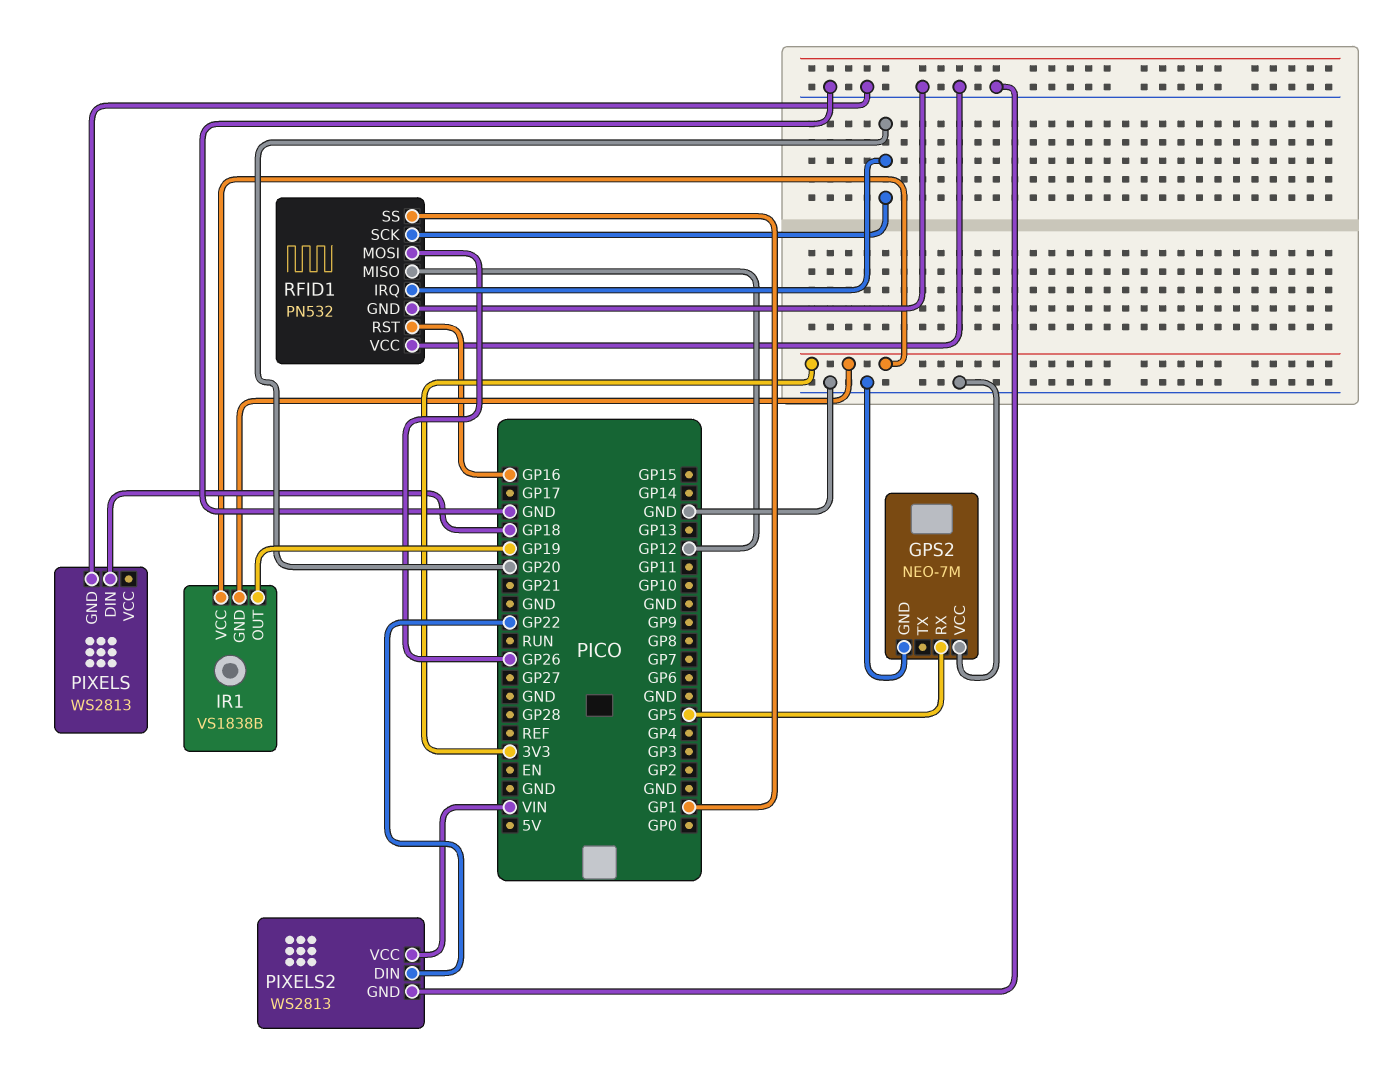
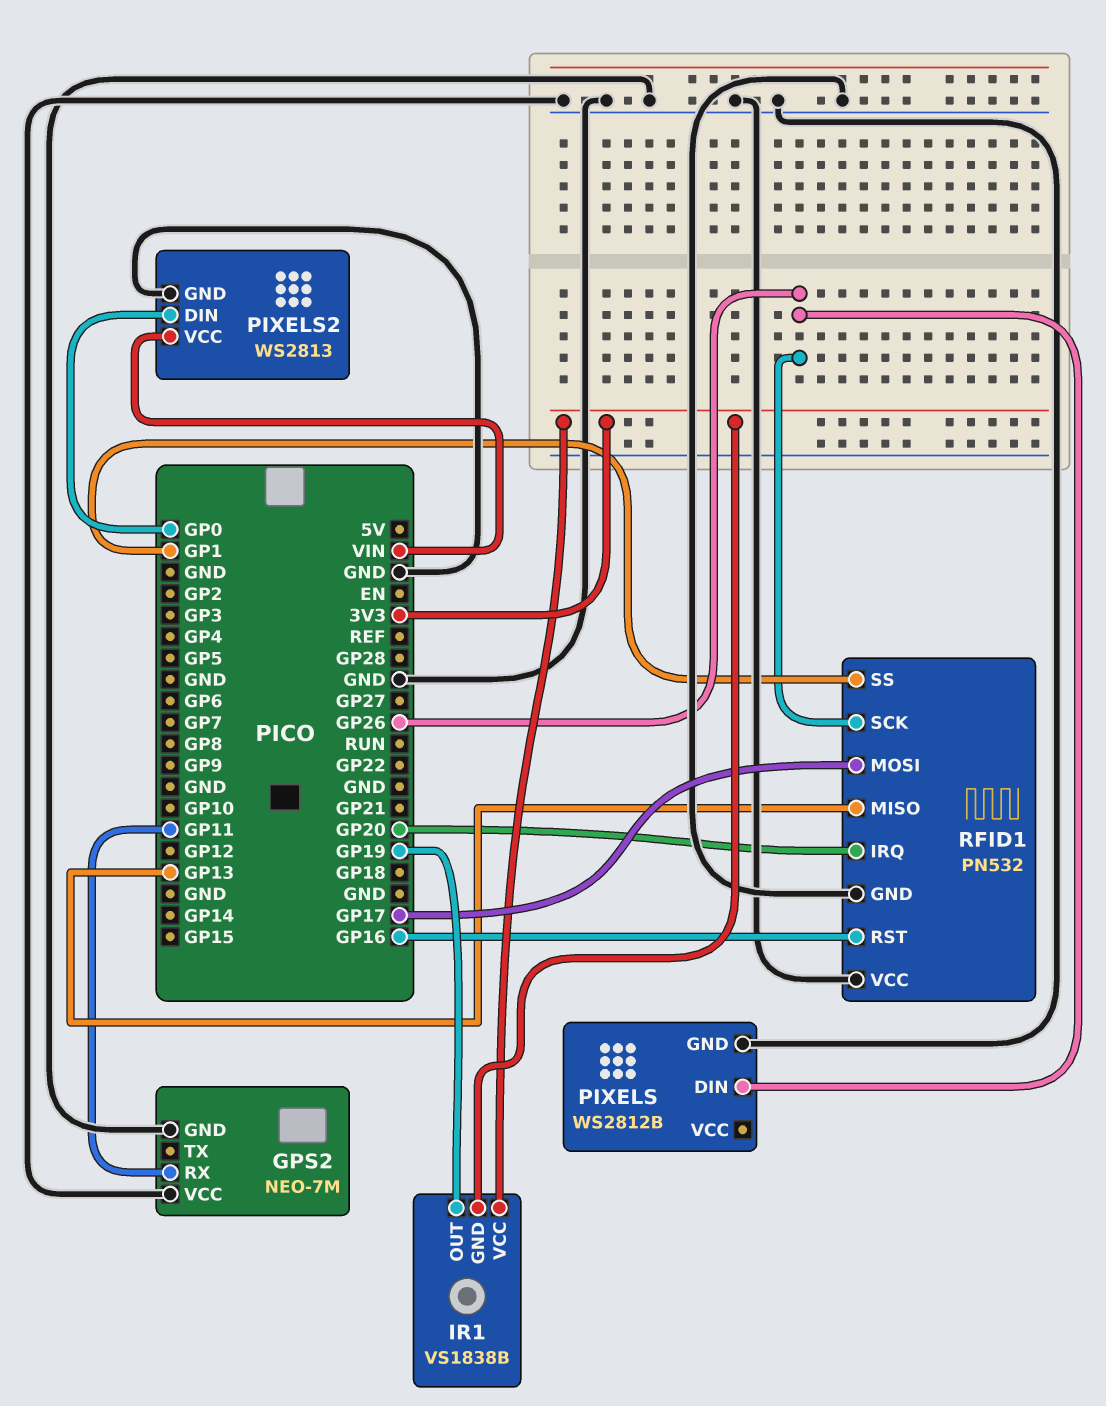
GPS2 pin RX: GP5 -> GP11
PIXELS: WS2813 -> WS2812B
PIXELS pin DIN: GP18 -> GP26
PIXELS2 pin DIN: GP22 -> GP0
RFID1 pin MISO: GP12 -> GP13
RFID1 pin MOSI: GP26 -> GP17
RFID1 pin SCK: GP20 -> GP26

